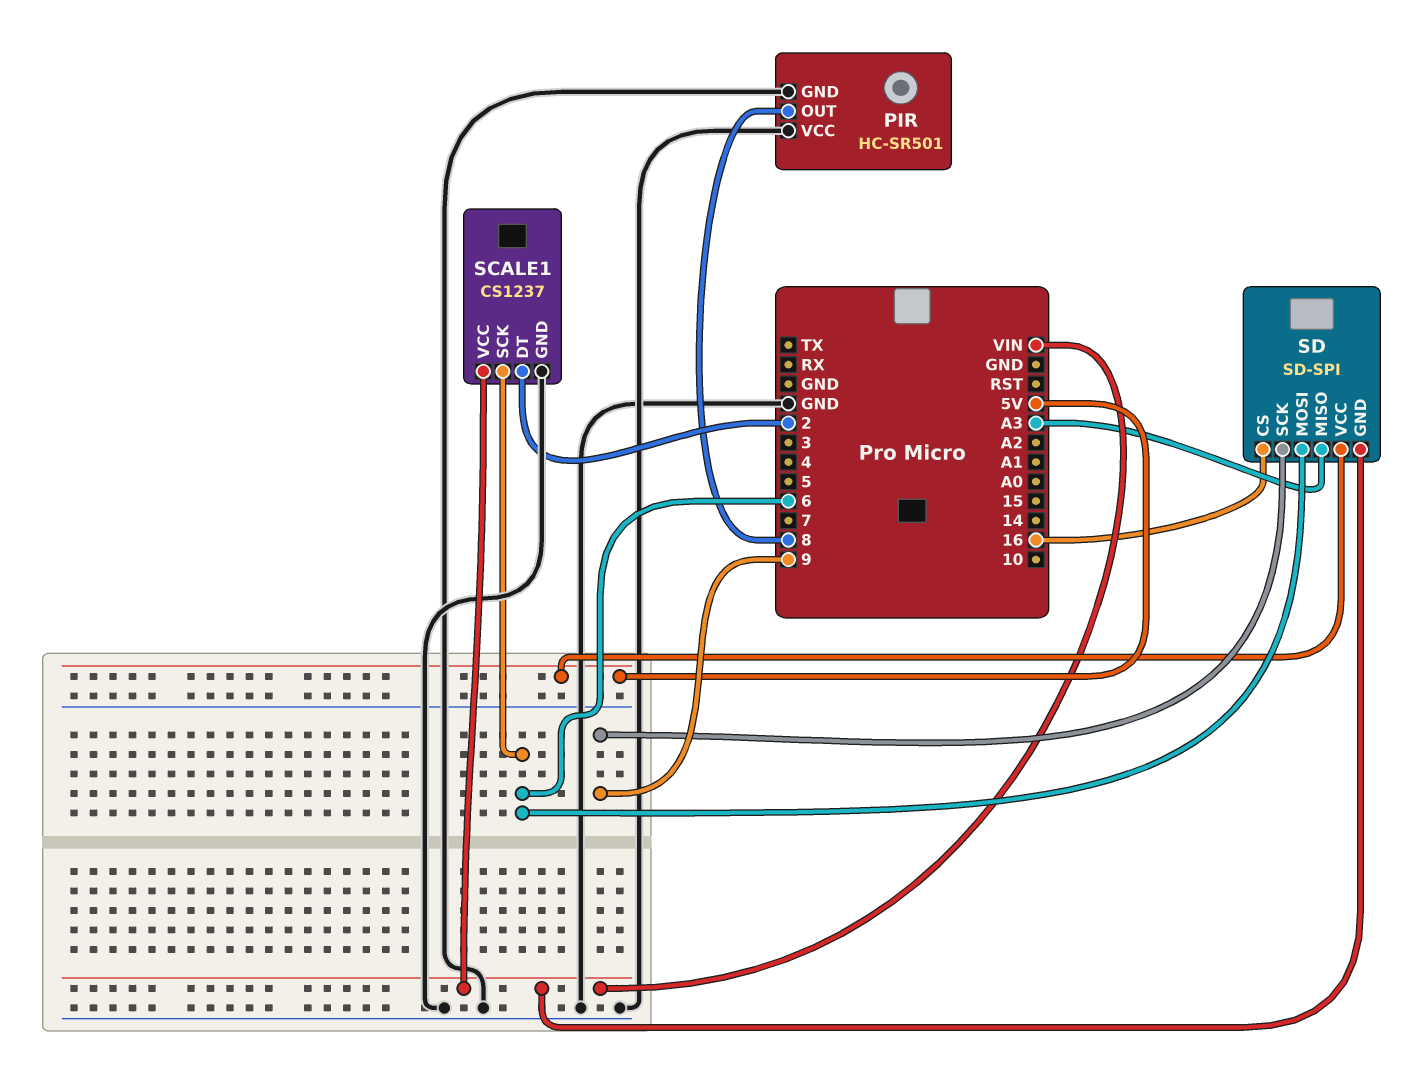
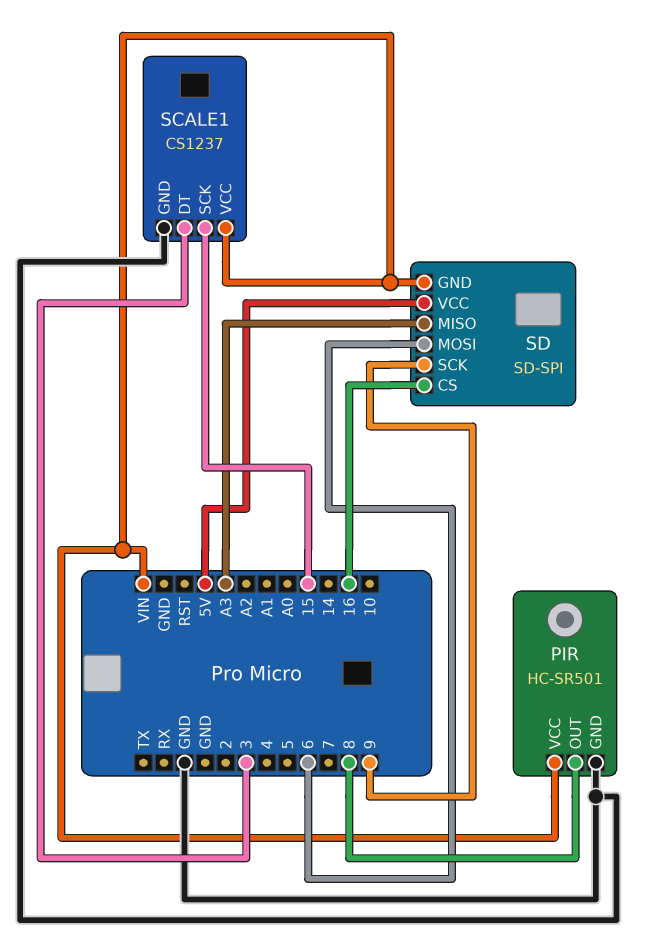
PIR pin VCC: GND -> VIN
SCALE1 pin DT: 2 -> 3
SCALE1 pin SCK: 6 -> 15

